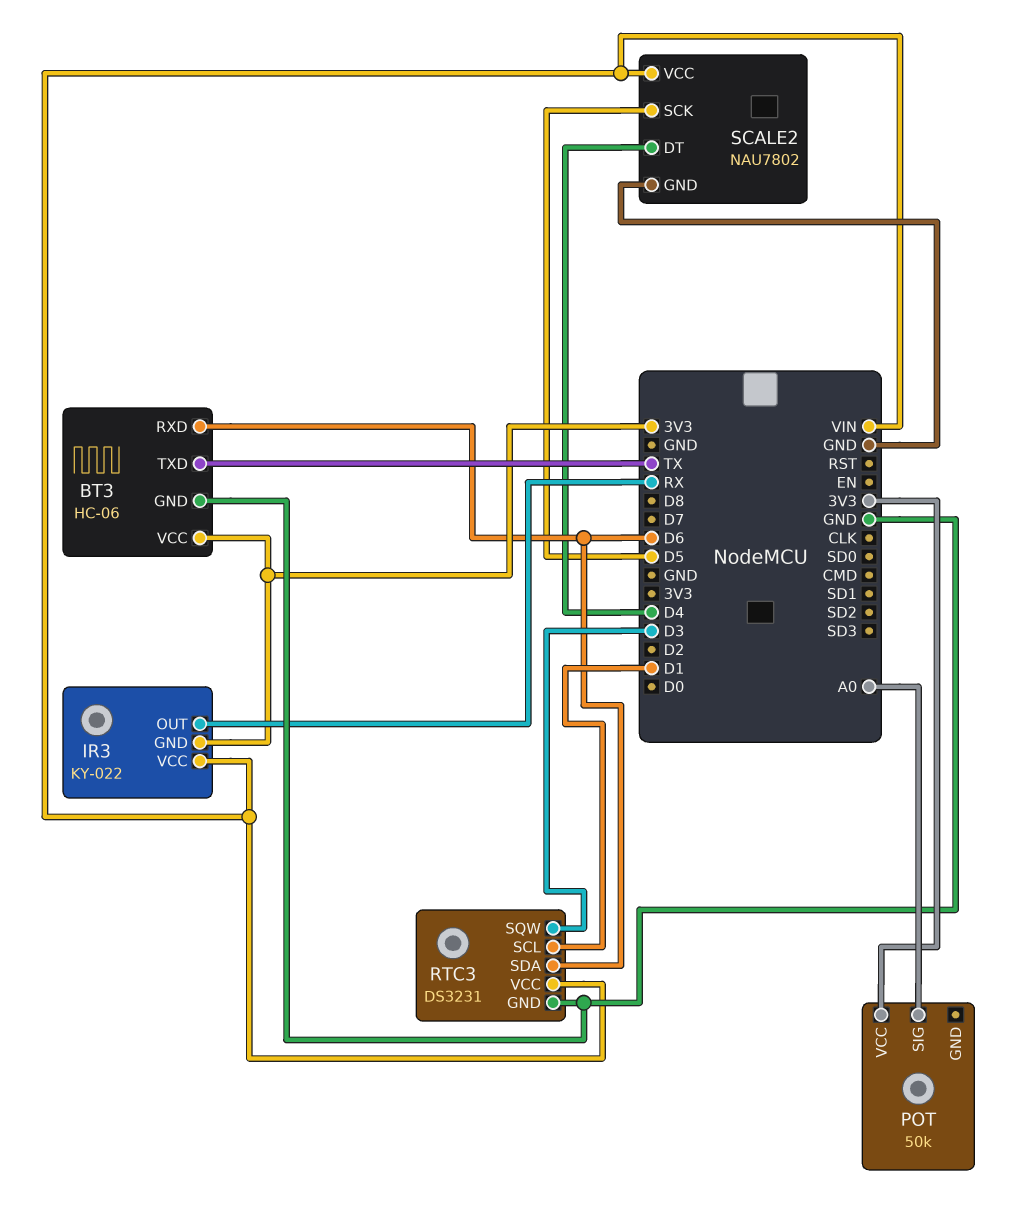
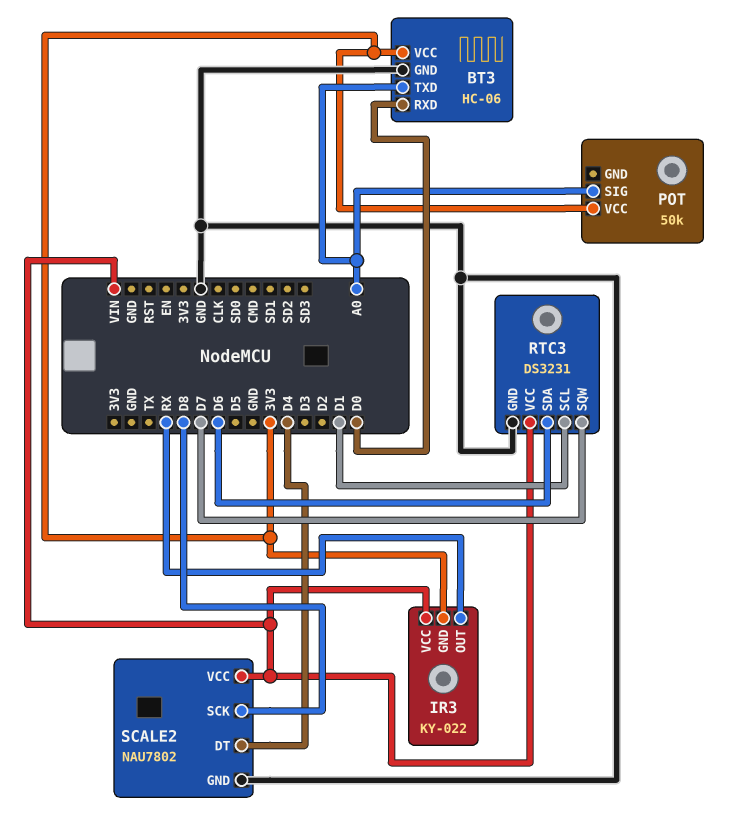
BT3 pin RXD: D6 -> D0
BT3 pin TXD: TX -> A0
RTC3 pin SQW: D3 -> D7
SCALE2 pin SCK: D5 -> D8

